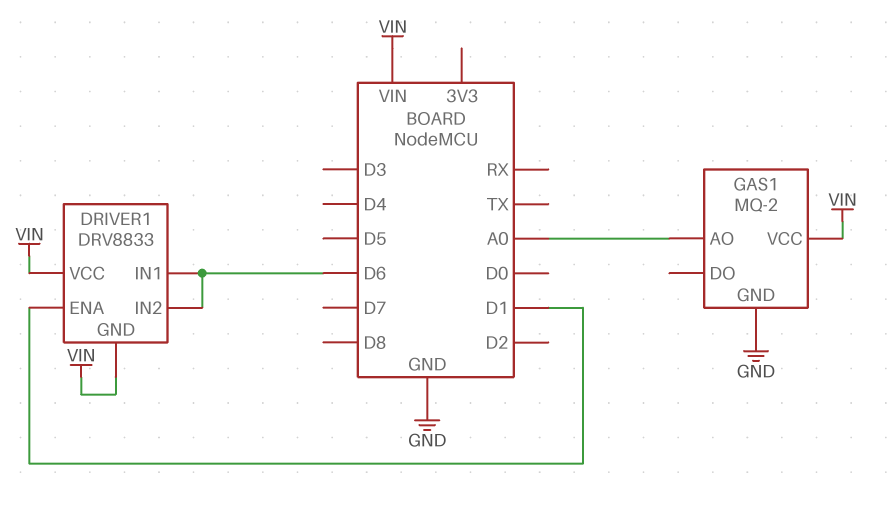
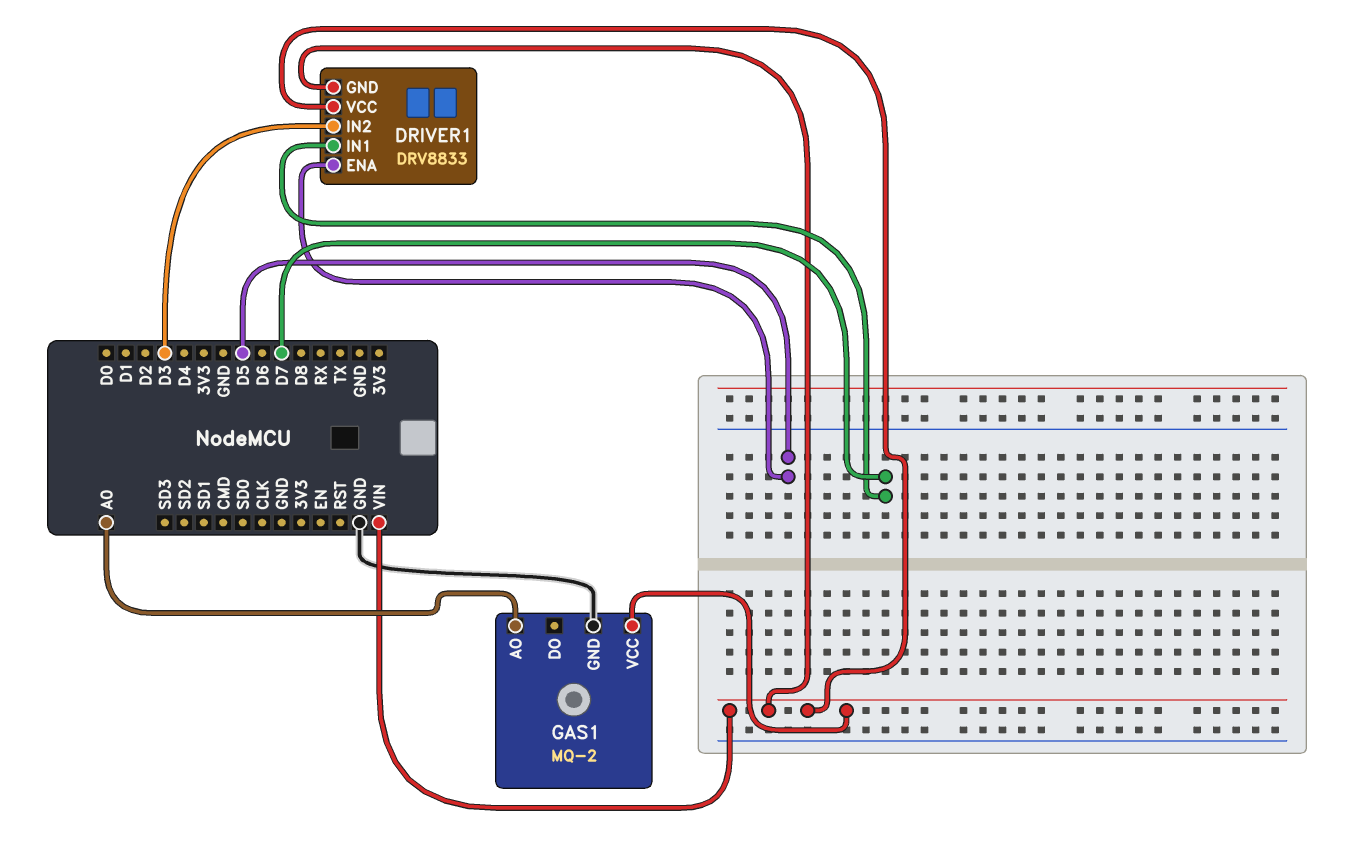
DRIVER1 pin ENA: D1 -> D5
DRIVER1 pin IN1: D6 -> D7
DRIVER1 pin IN2: D6 -> D3

